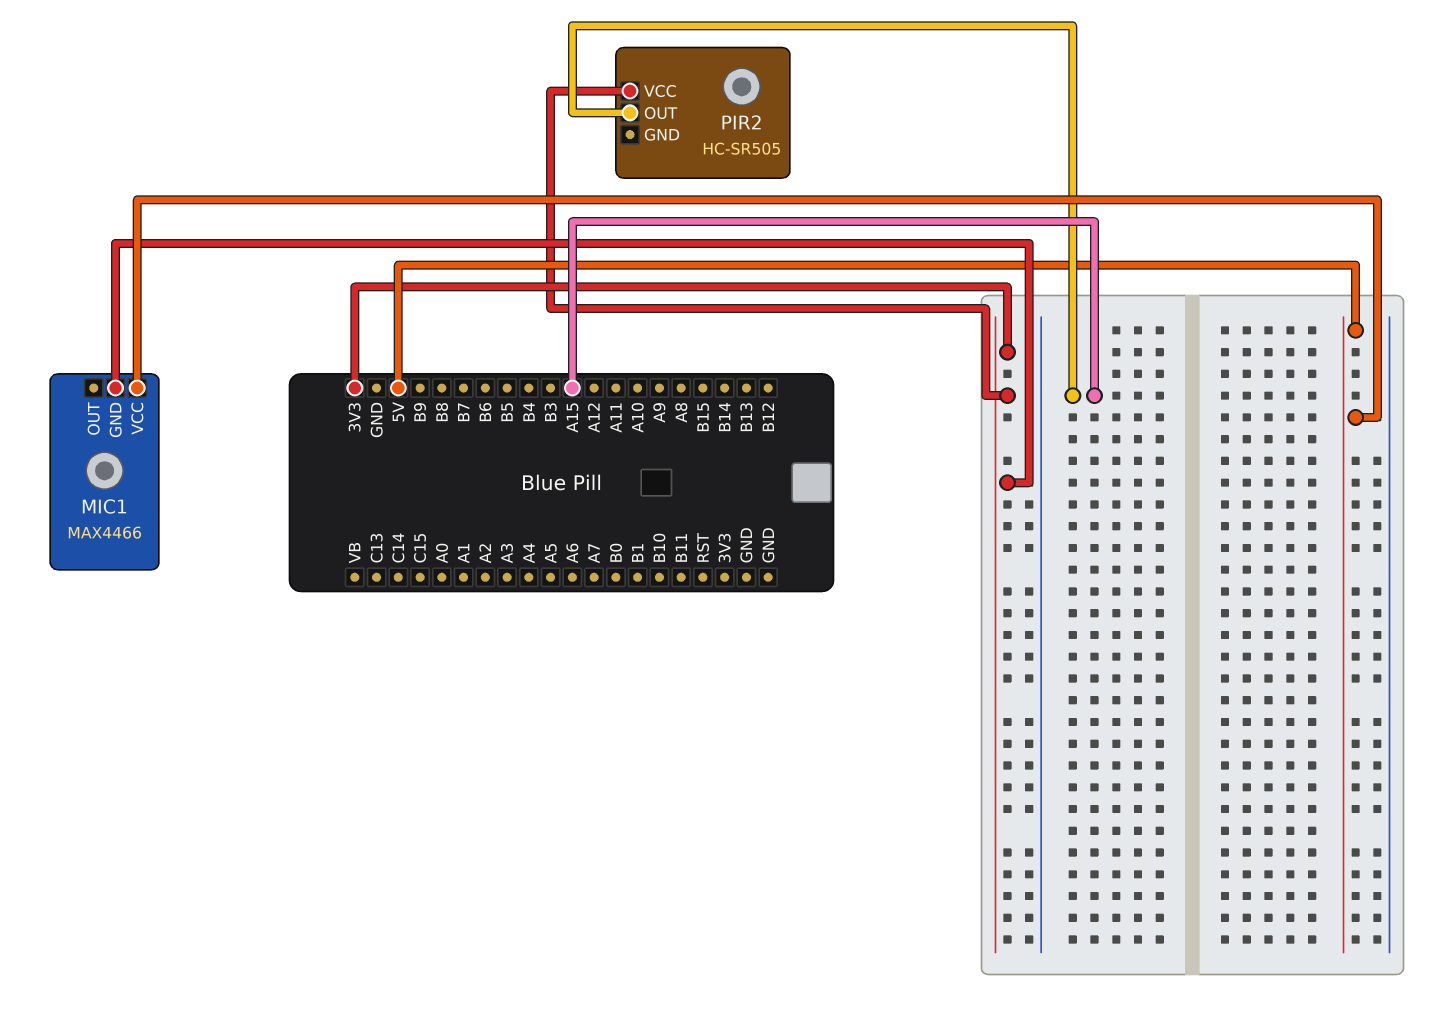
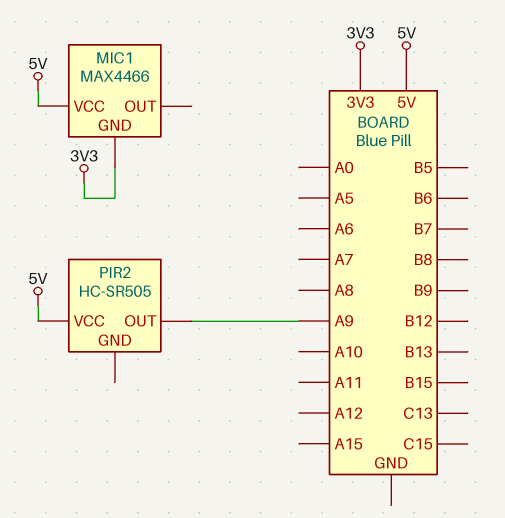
PIR2 pin OUT: A15 -> A9
PIR2 pin VCC: 3V3 -> 5V

